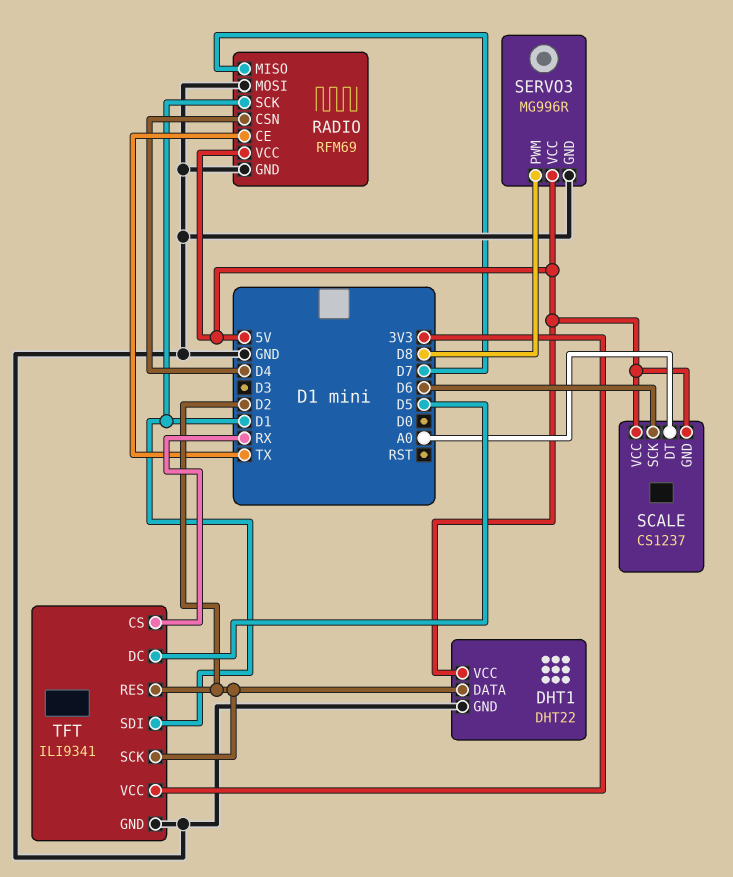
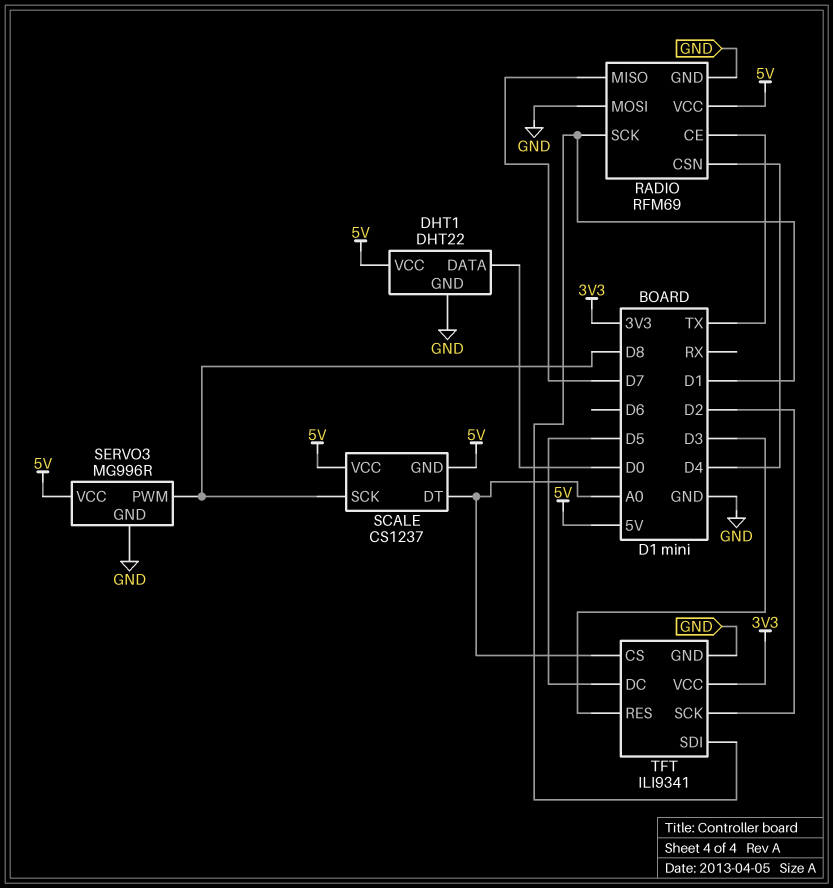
DHT1 pin DATA: D2 -> D0
SCALE pin SCK: D6 -> D8
TFT pin CS: RX -> A0
TFT pin RES: D2 -> D3

